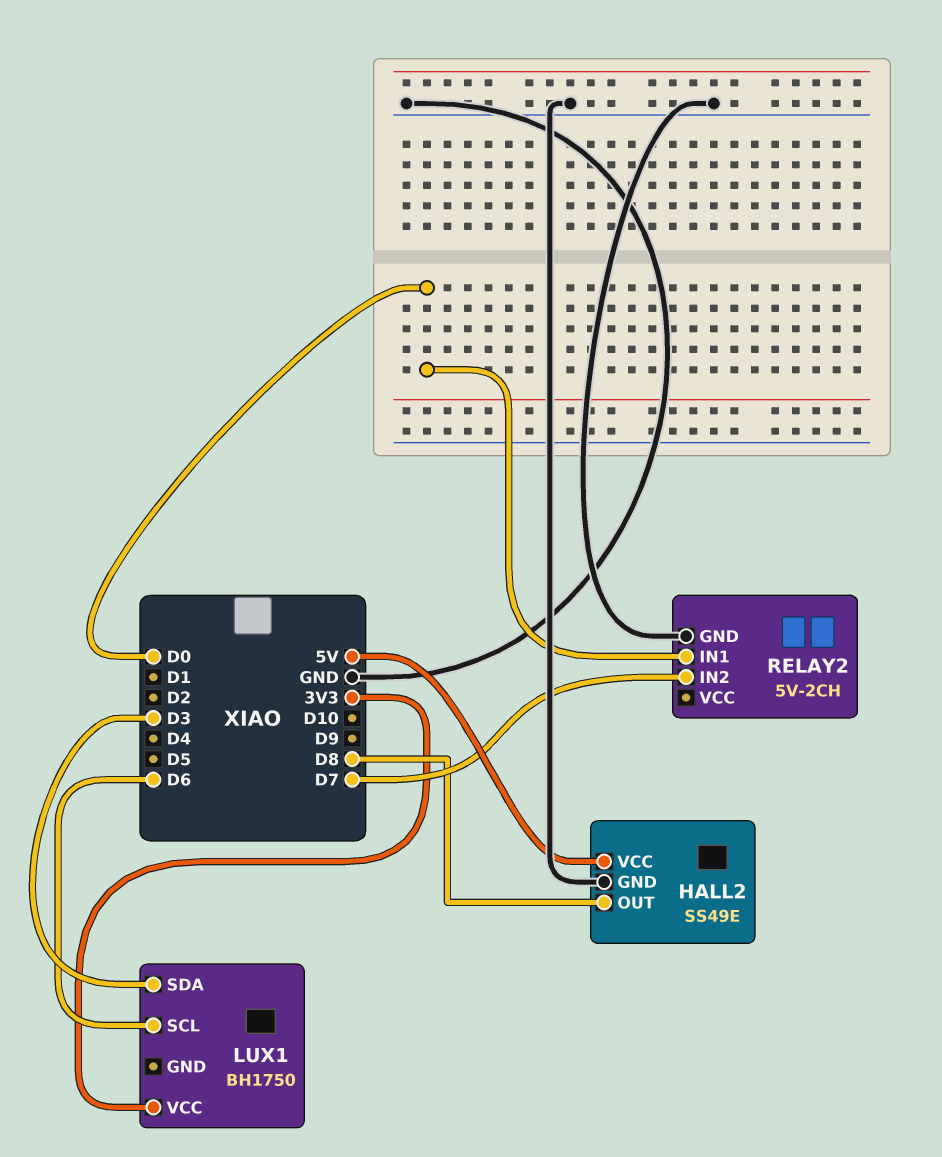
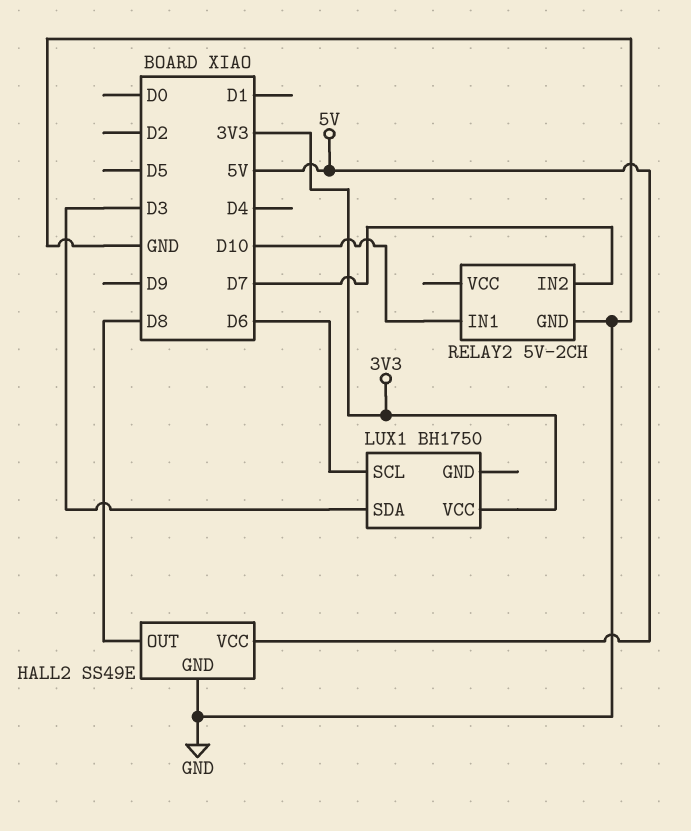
RELAY2 pin IN1: D0 -> D10

